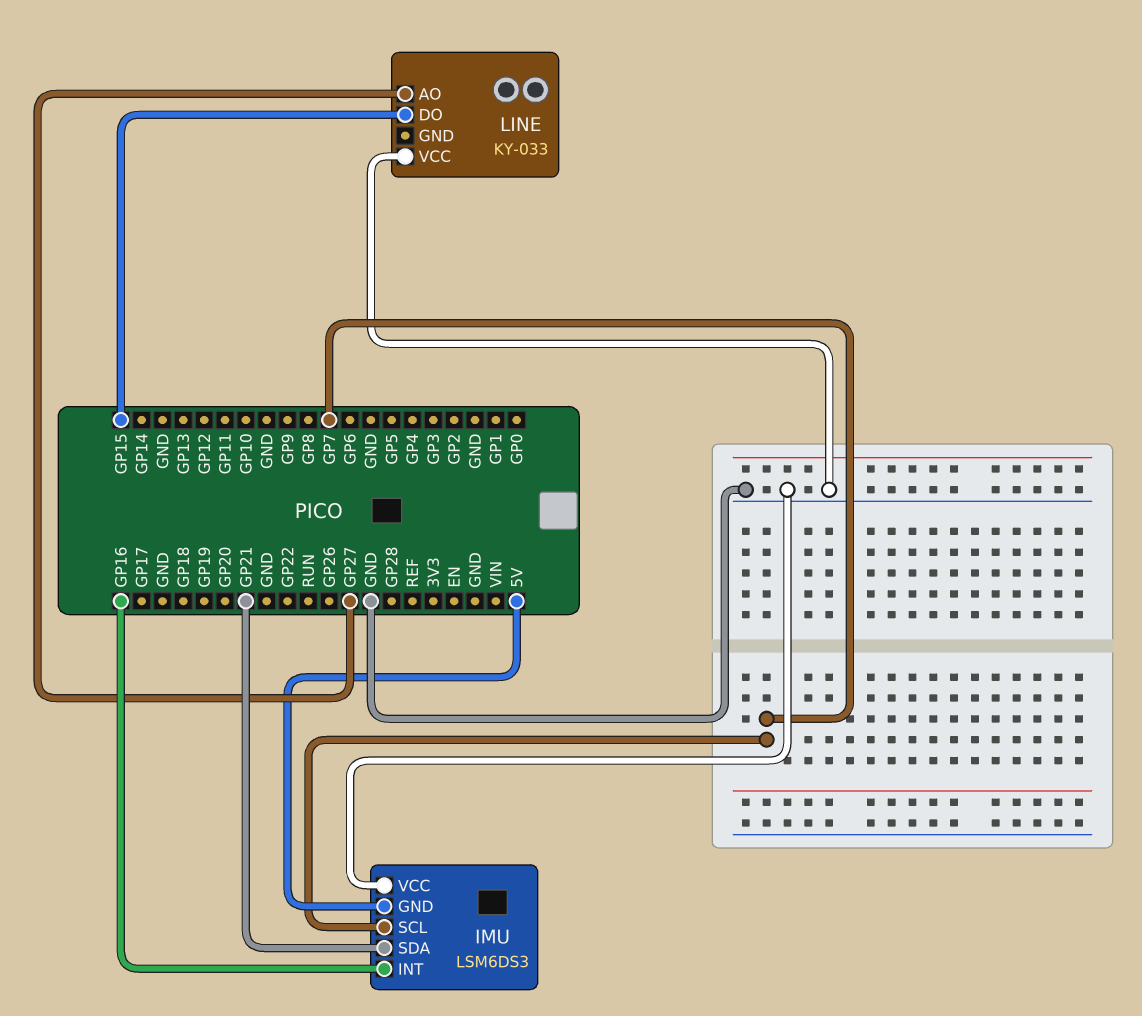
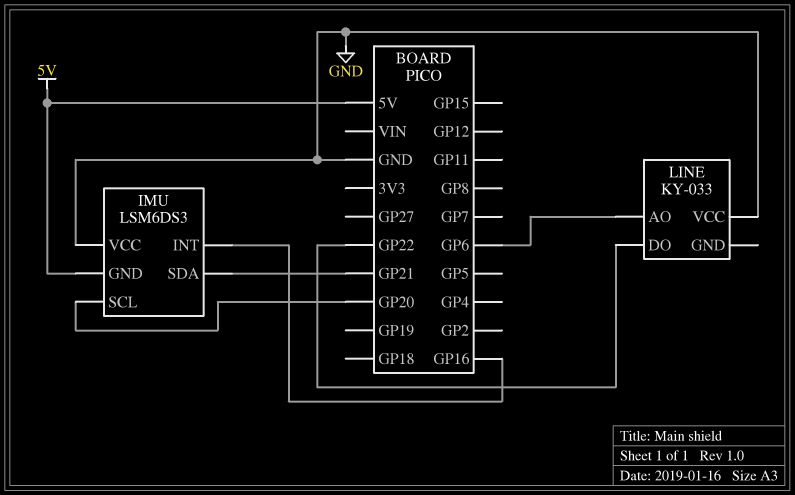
IMU pin SCL: GP7 -> GP20
LINE pin AO: GP27 -> GP6
LINE pin DO: GP15 -> GP22

